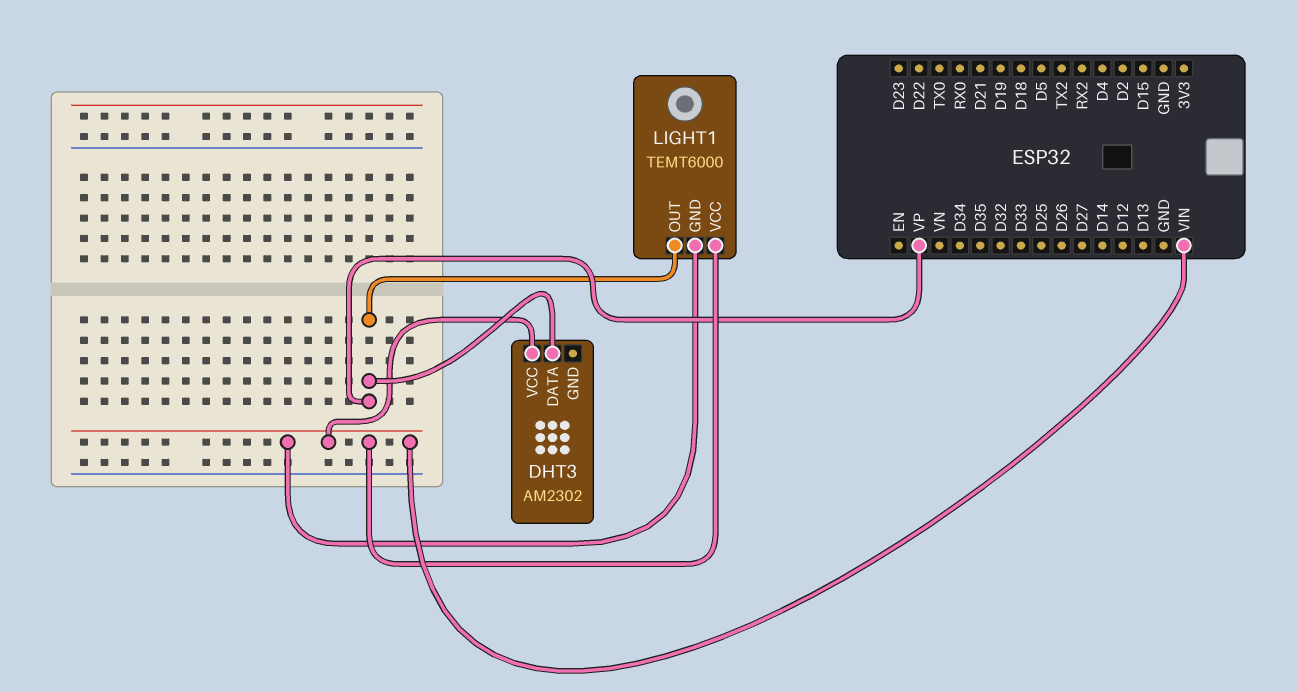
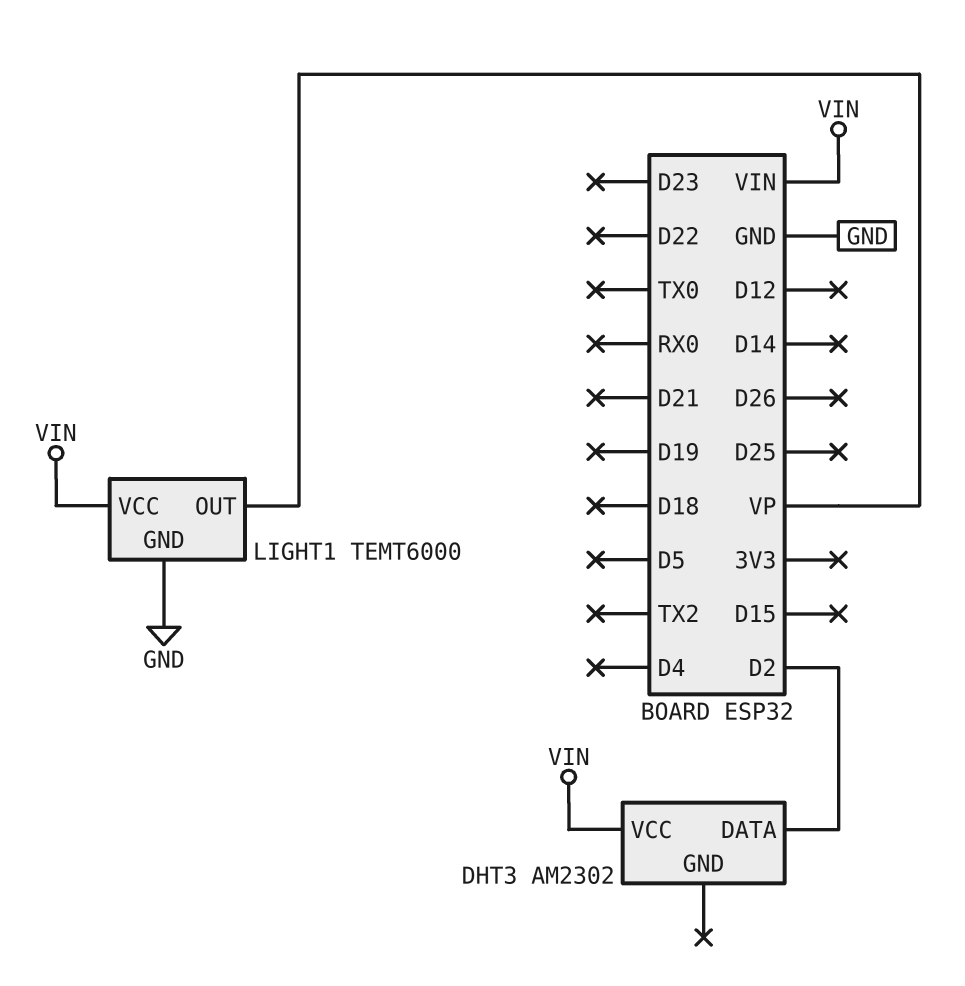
DHT3 pin DATA: VP -> D2
LIGHT1 pin GND: VIN -> GND

